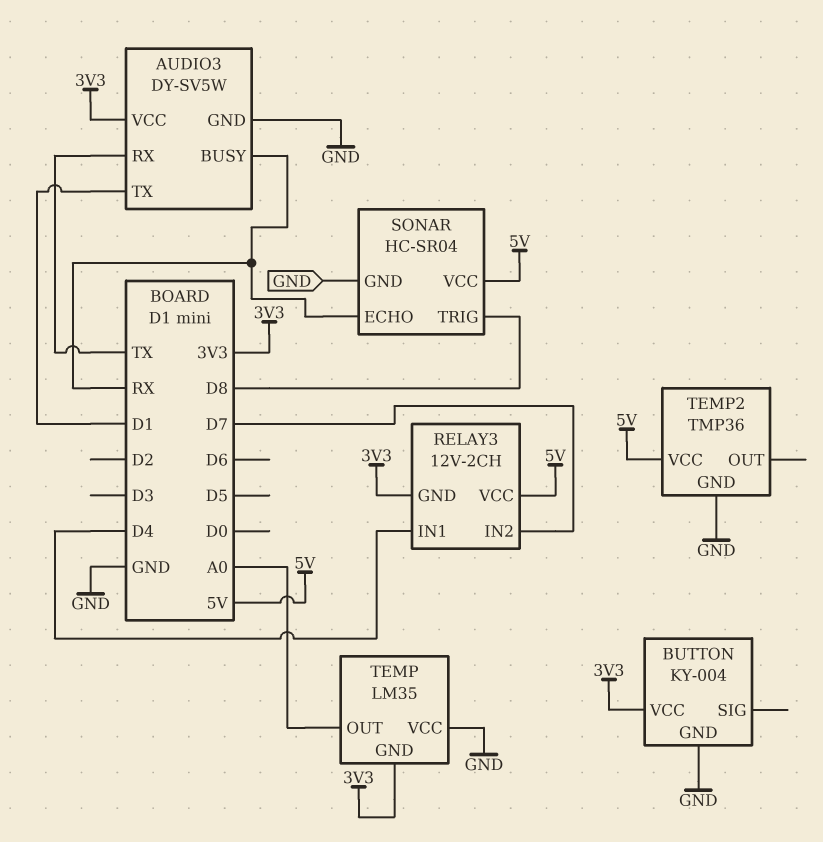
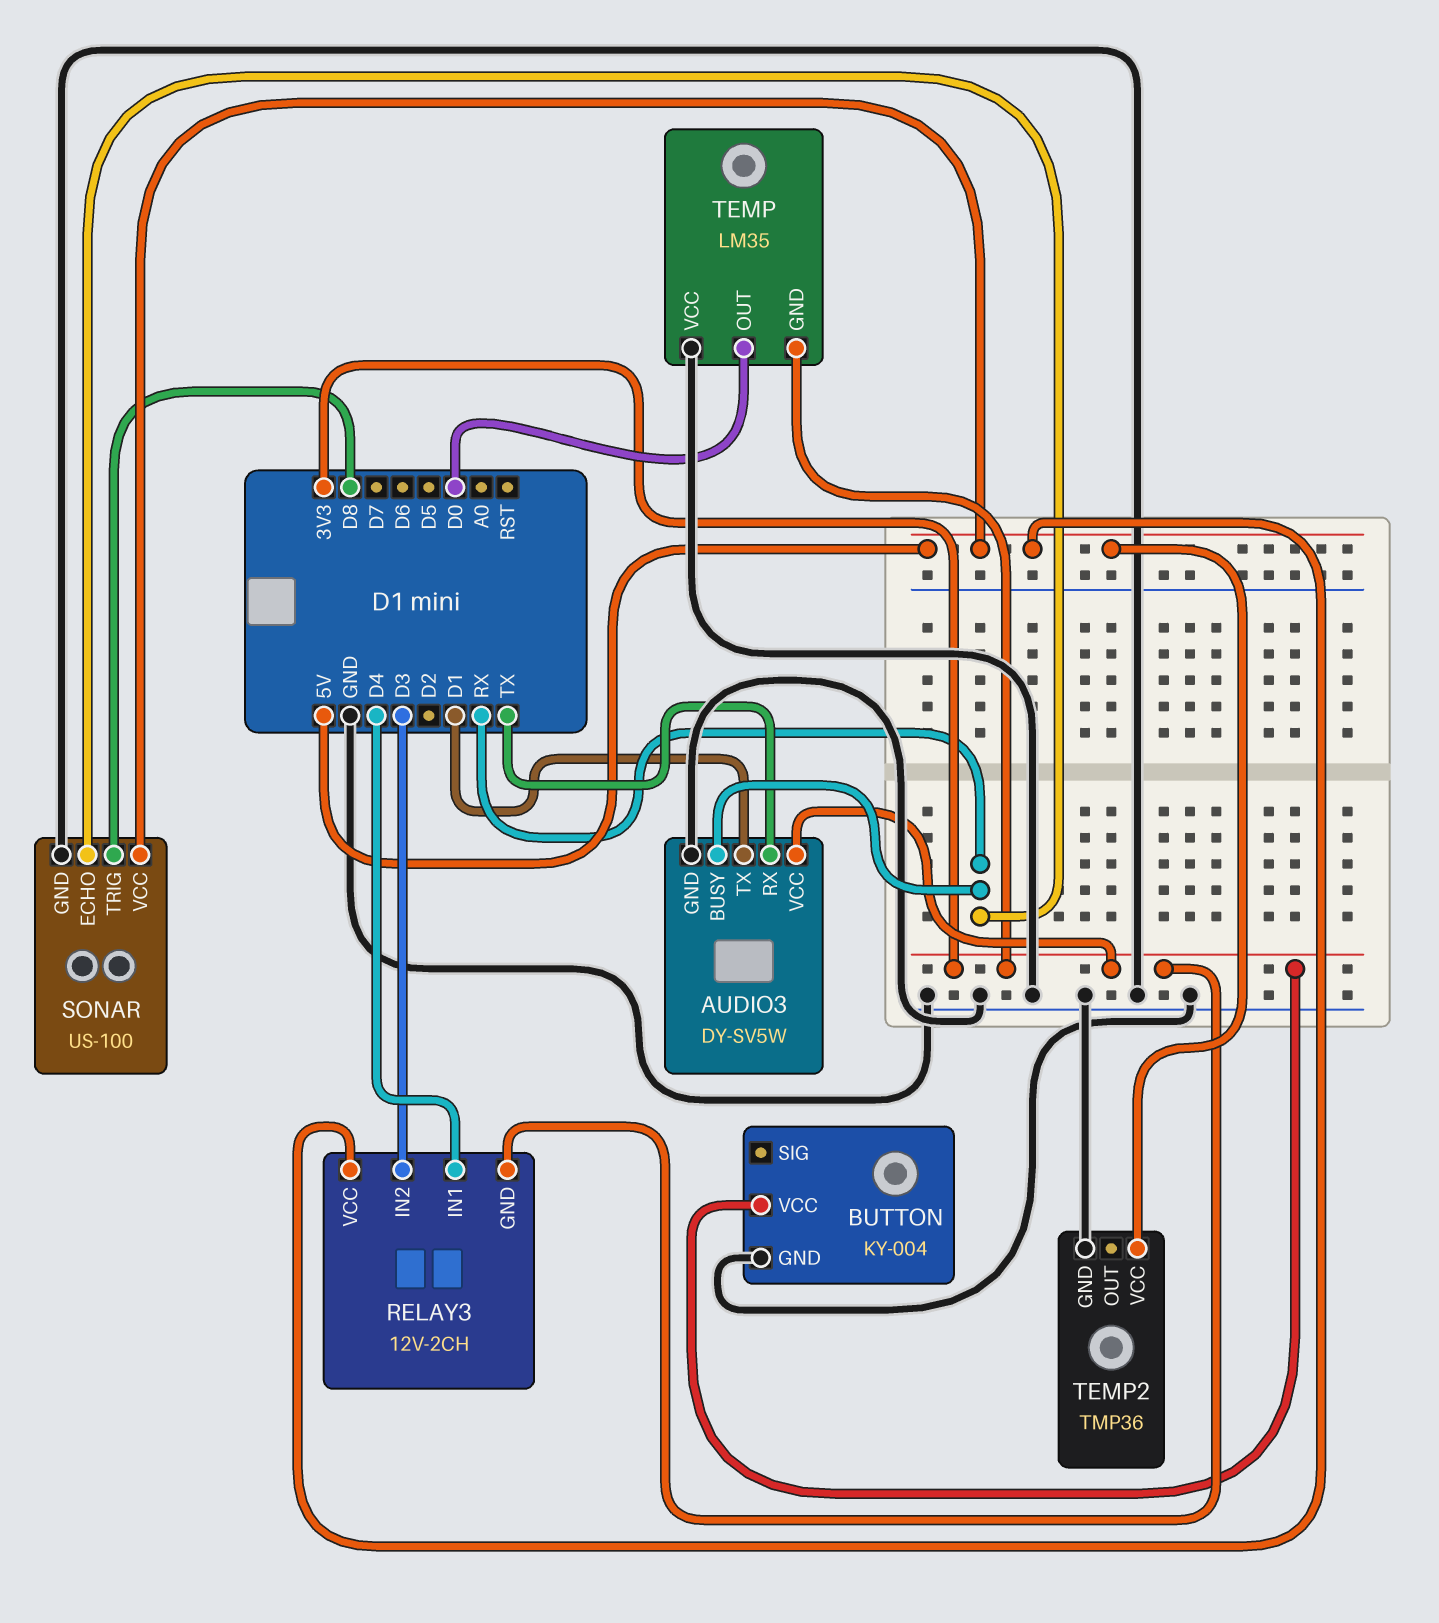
RELAY3 pin IN2: D7 -> D3
SONAR: HC-SR04 -> US-100
TEMP pin OUT: A0 -> D0

